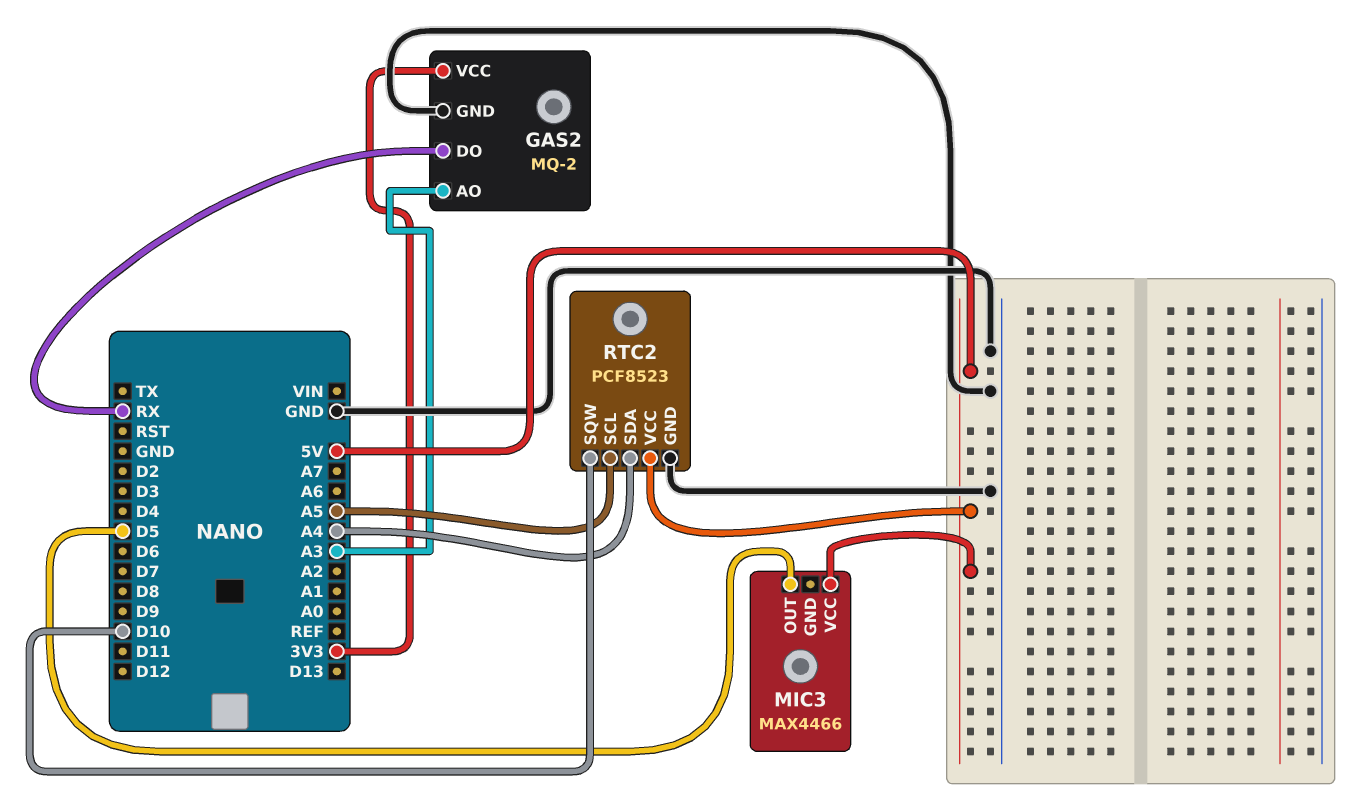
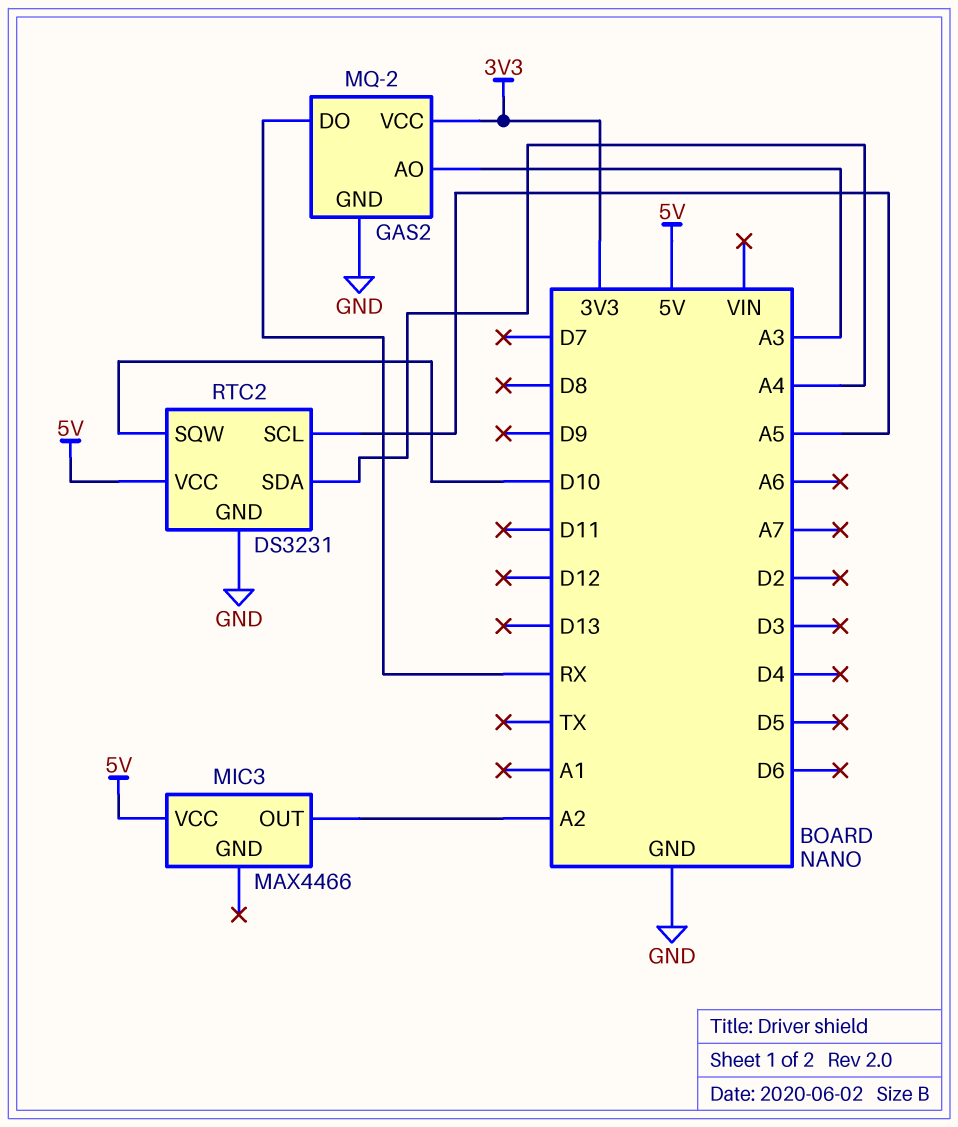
MIC3 pin OUT: D5 -> A2
RTC2: PCF8523 -> DS3231

